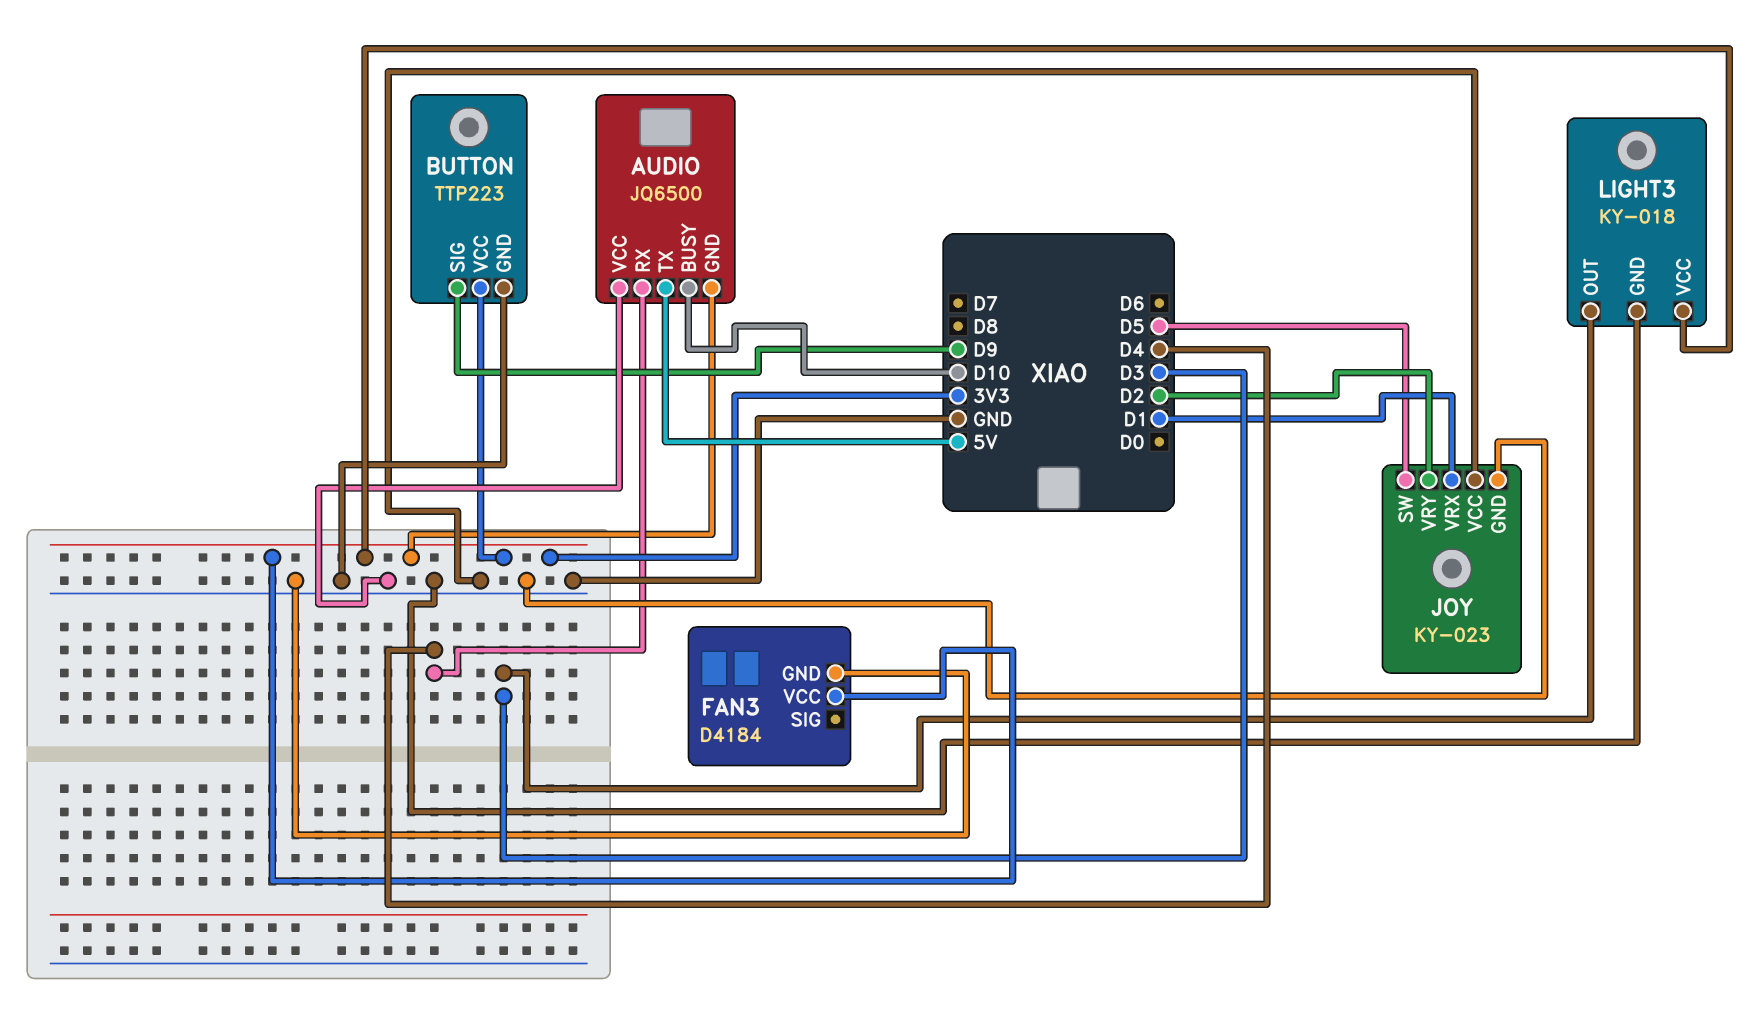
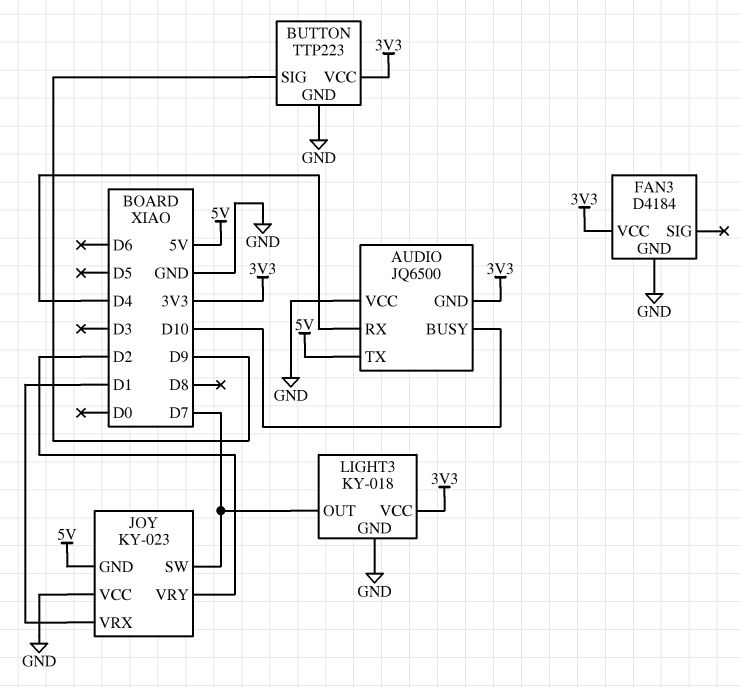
JOY pin GND: GND -> 5V
JOY pin SW: D5 -> D7
LIGHT3 pin OUT: D3 -> D7

